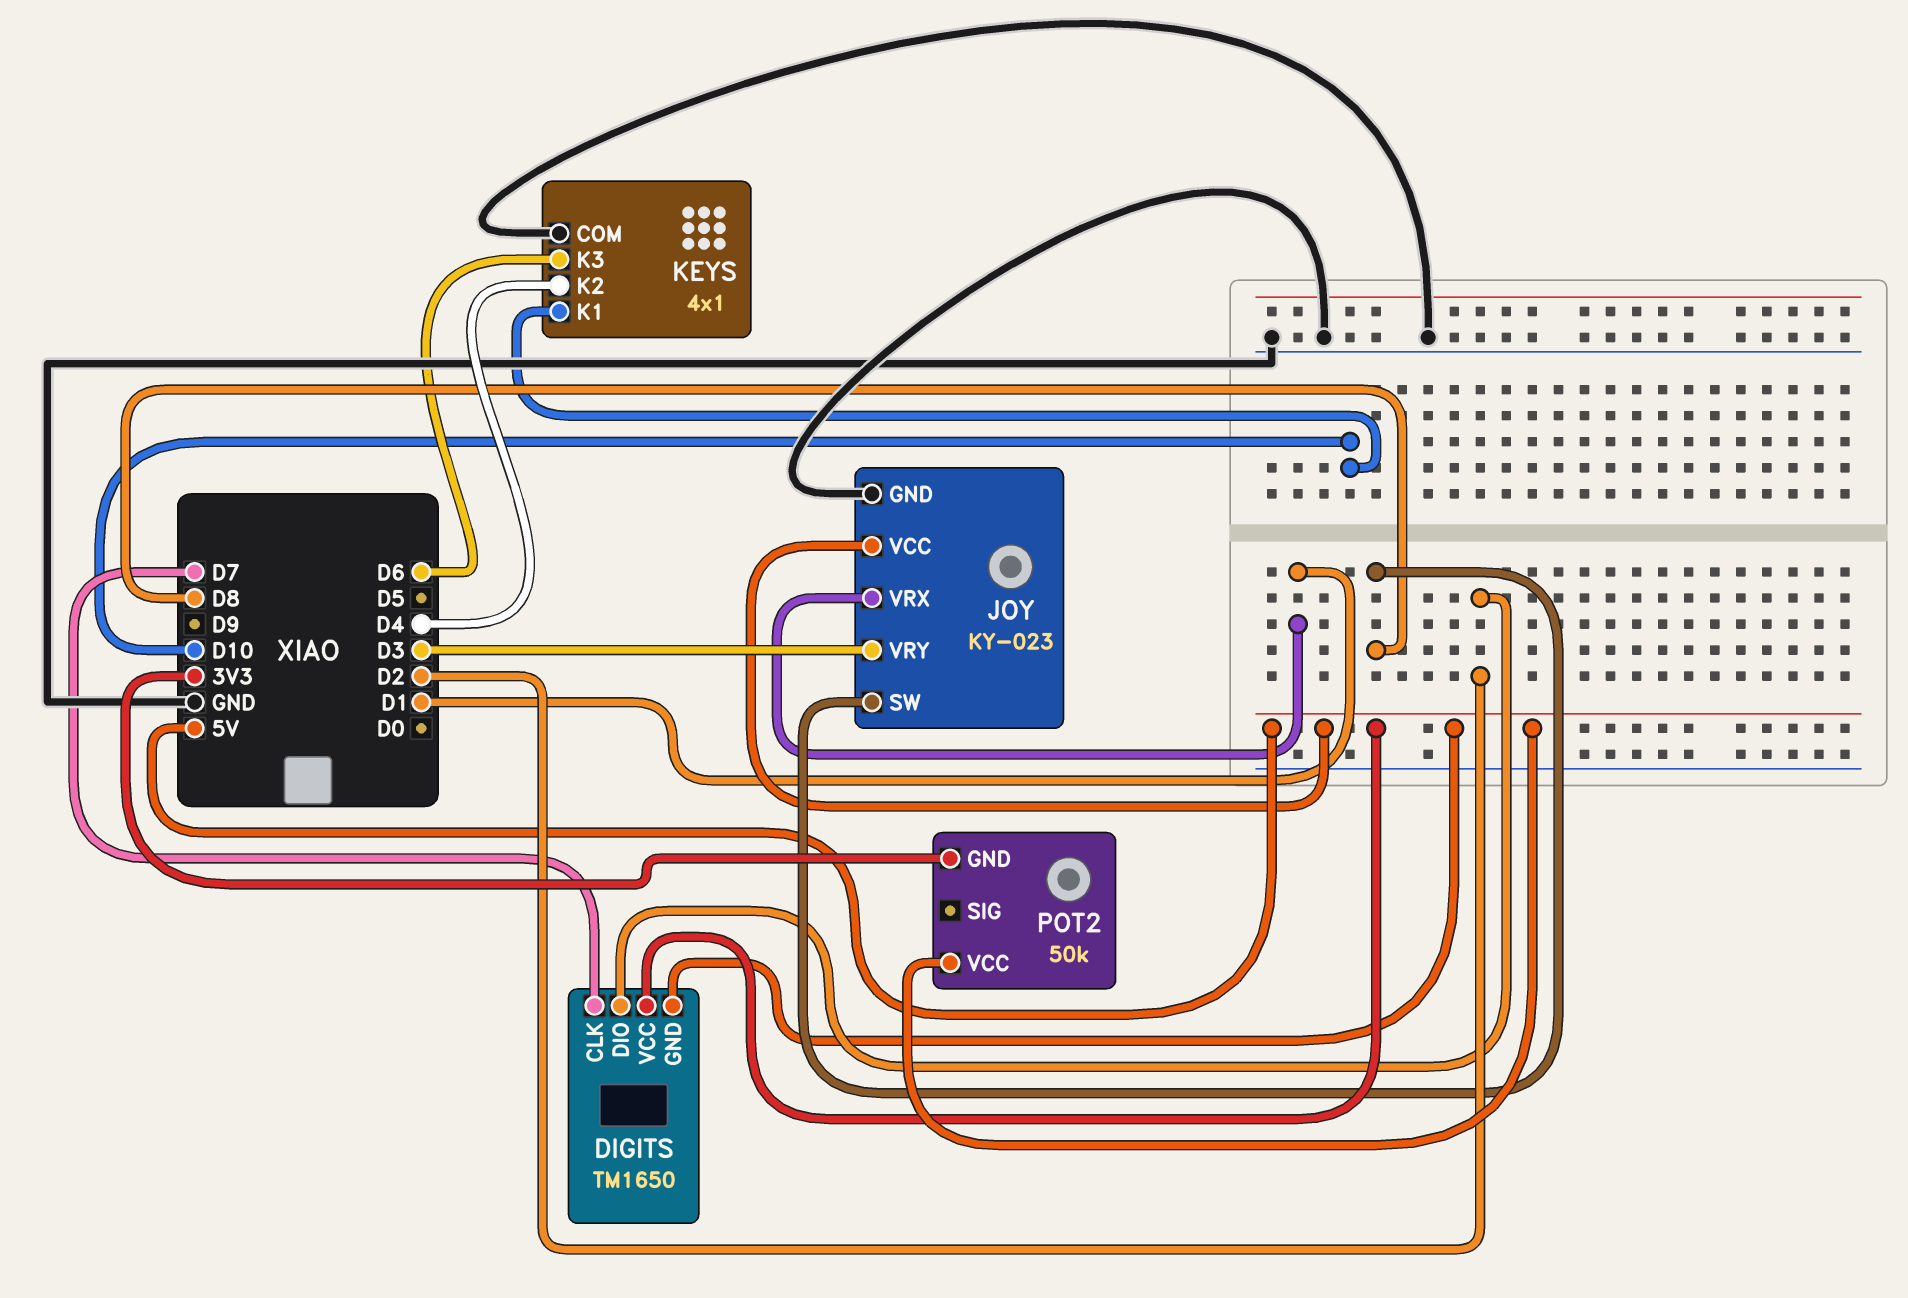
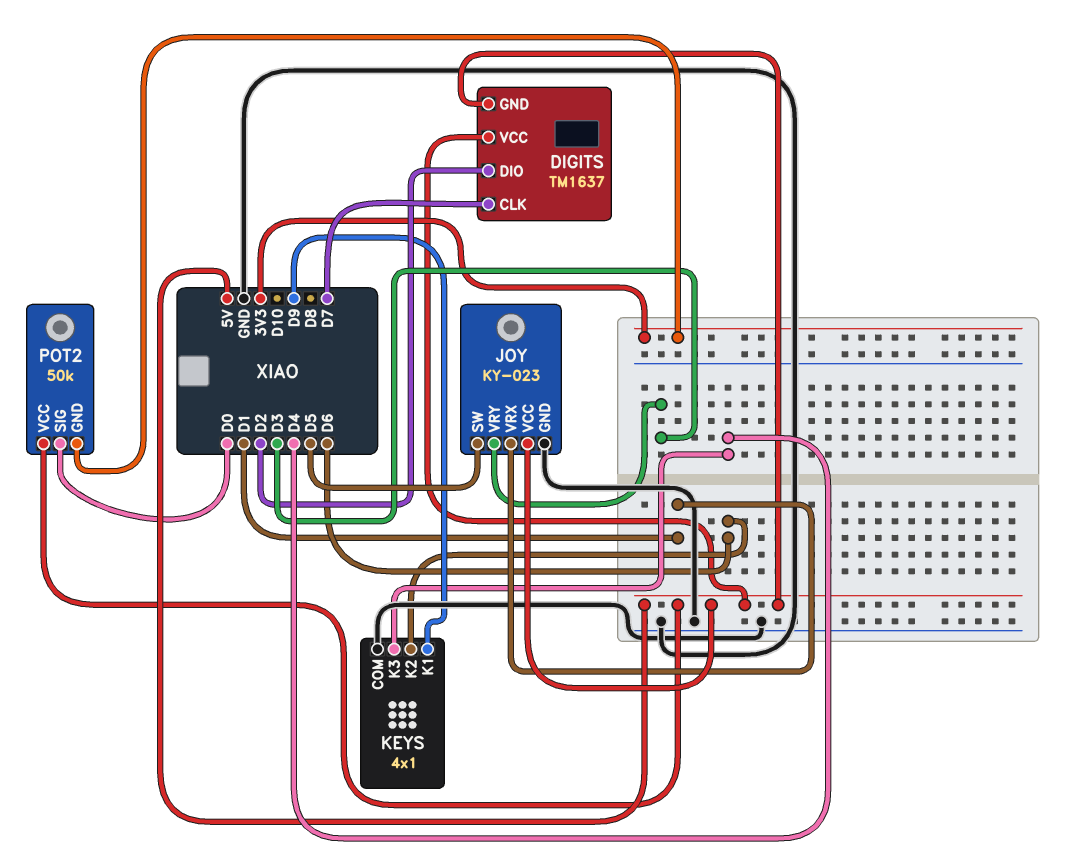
DIGITS: TM1650 -> TM1637
JOY pin SW: D8 -> D5
KEYS pin K1: D10 -> D9
KEYS pin K2: D4 -> D6
KEYS pin K3: D6 -> D4
POT2 pin SIG: none -> D0

